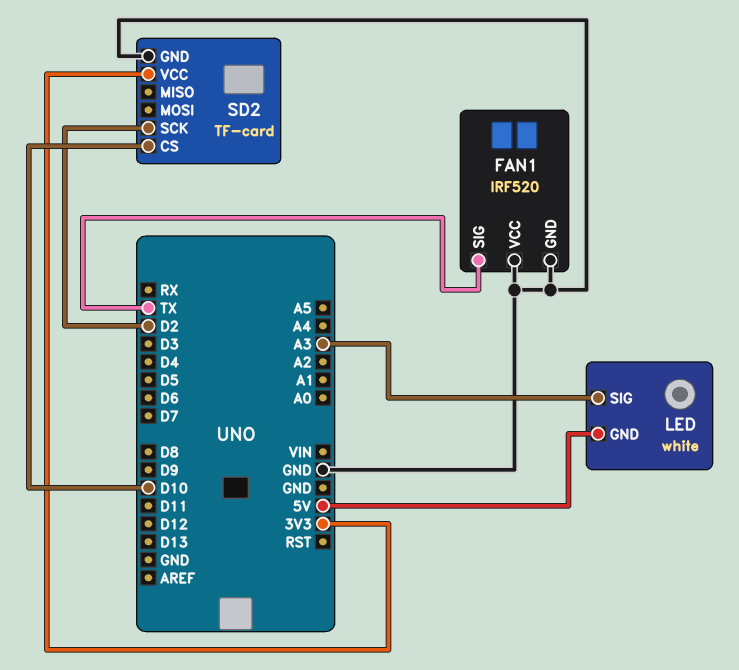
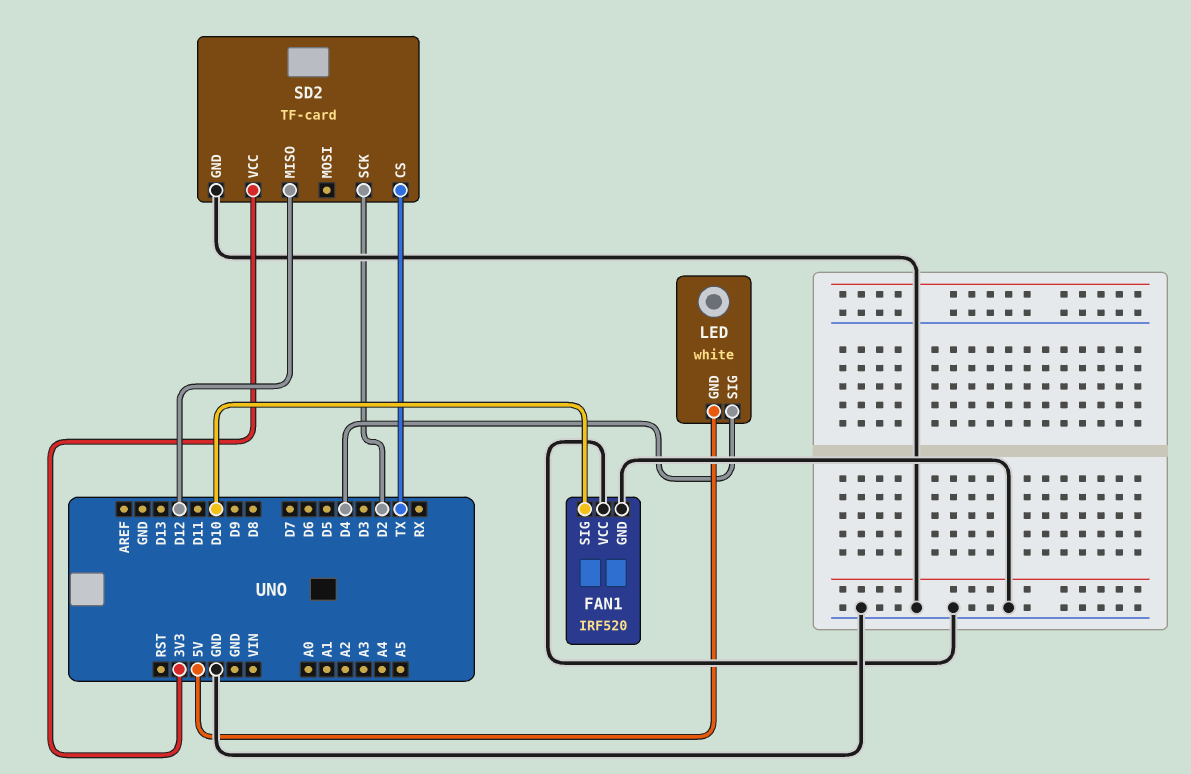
FAN1 pin SIG: TX -> D10
LED pin SIG: A3 -> D4
SD2 pin CS: D10 -> TX
SD2 pin MISO: none -> D12

